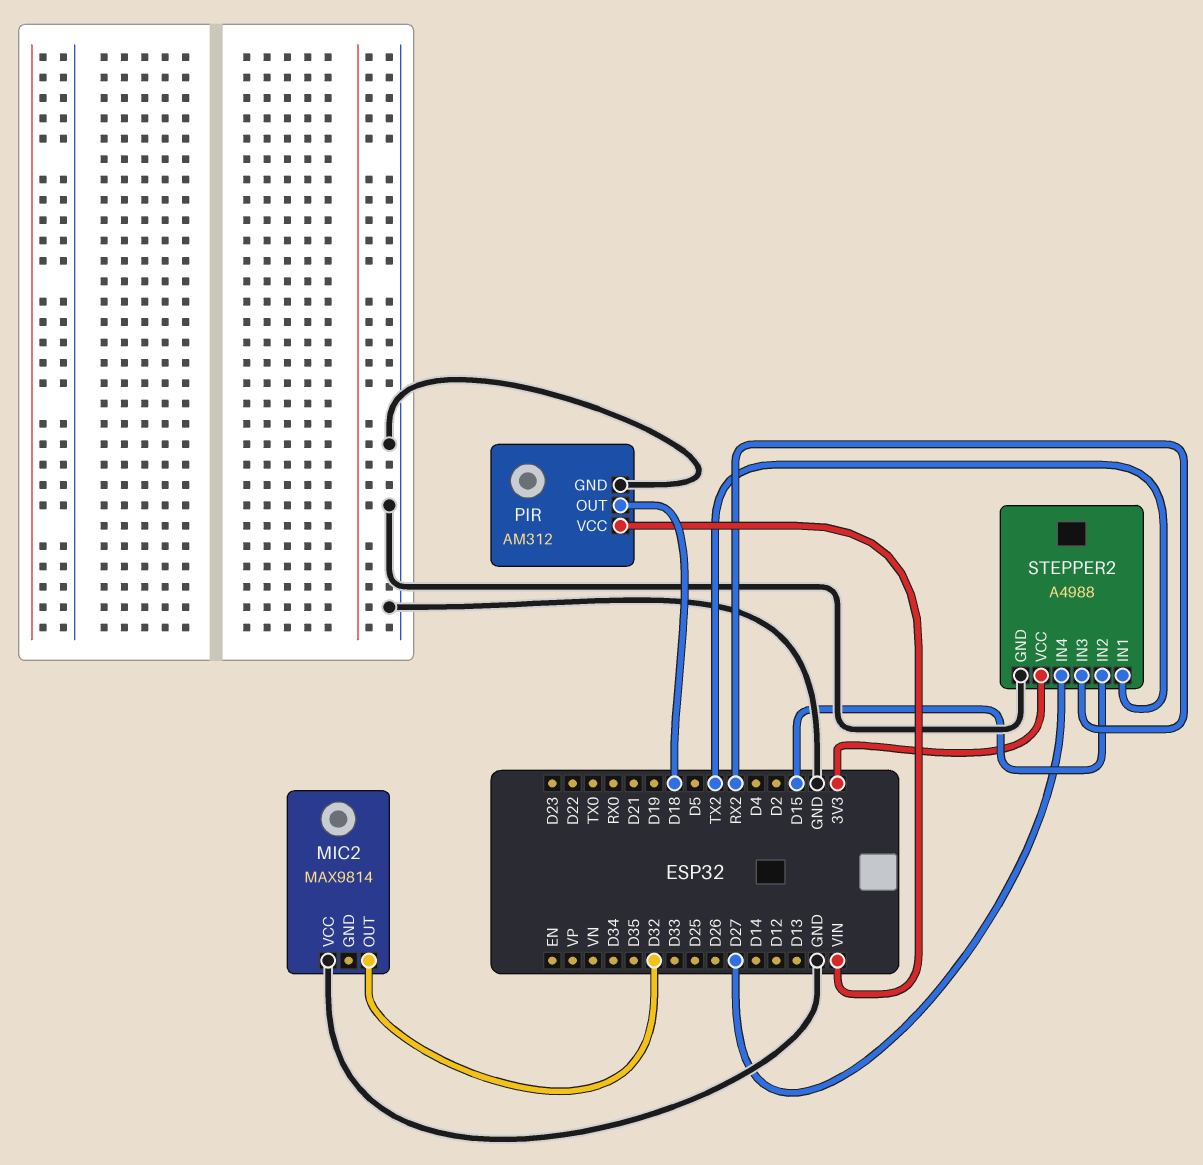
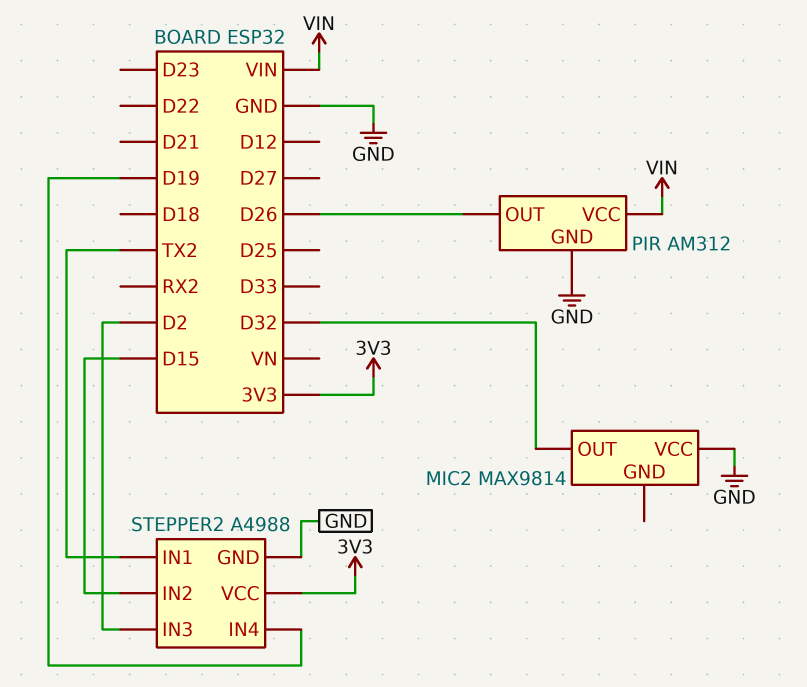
PIR pin OUT: D18 -> D26
STEPPER2 pin IN3: RX2 -> D2
STEPPER2 pin IN4: D27 -> D19

